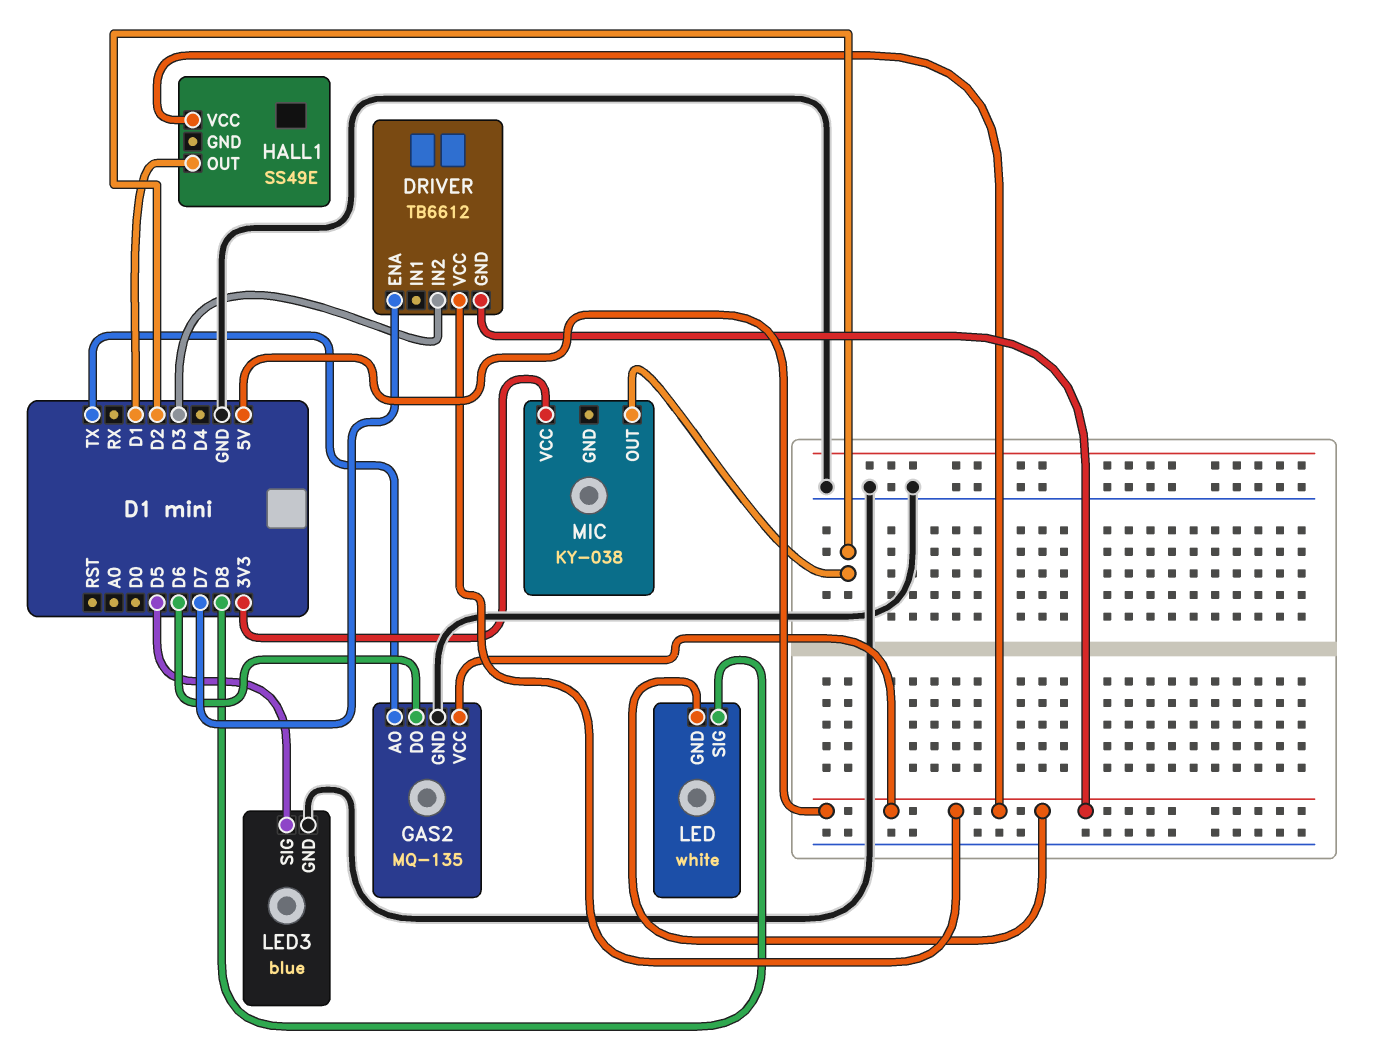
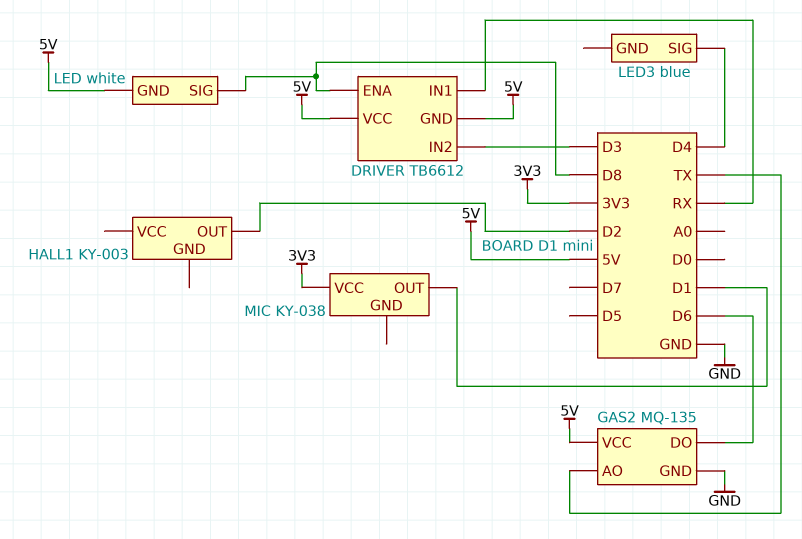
DRIVER pin ENA: D7 -> D8
DRIVER pin IN1: none -> RX
HALL1: SS49E -> KY-003
HALL1 pin OUT: D1 -> D2
HALL1 pin VCC: 5V -> none
LED3 pin GND: GND -> none
LED3 pin SIG: D5 -> D4
MIC pin OUT: D2 -> D1

